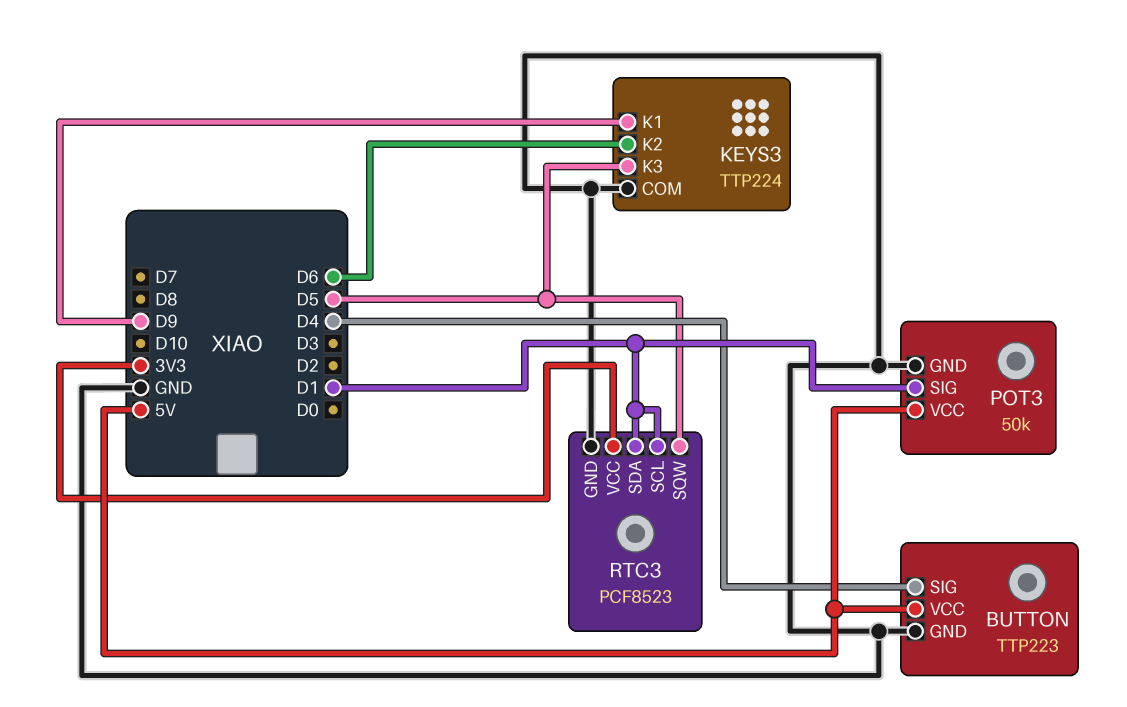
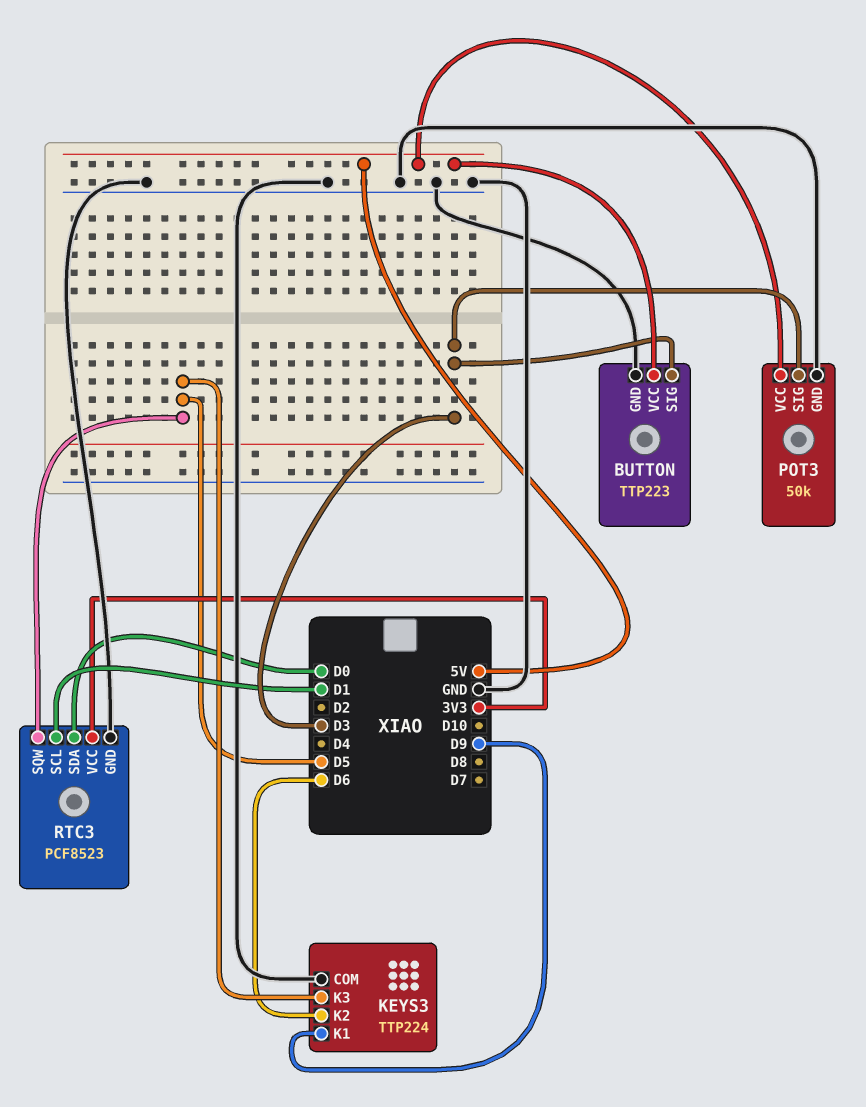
BUTTON pin SIG: D4 -> D3
POT3 pin SIG: D1 -> D3
RTC3 pin SDA: D1 -> D0

